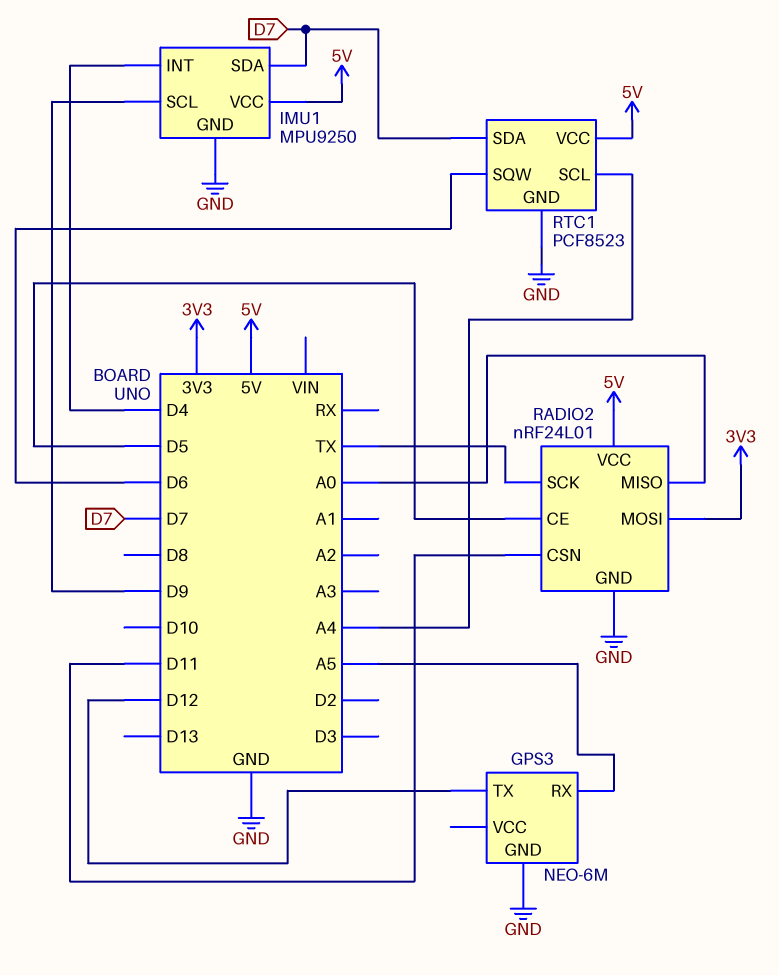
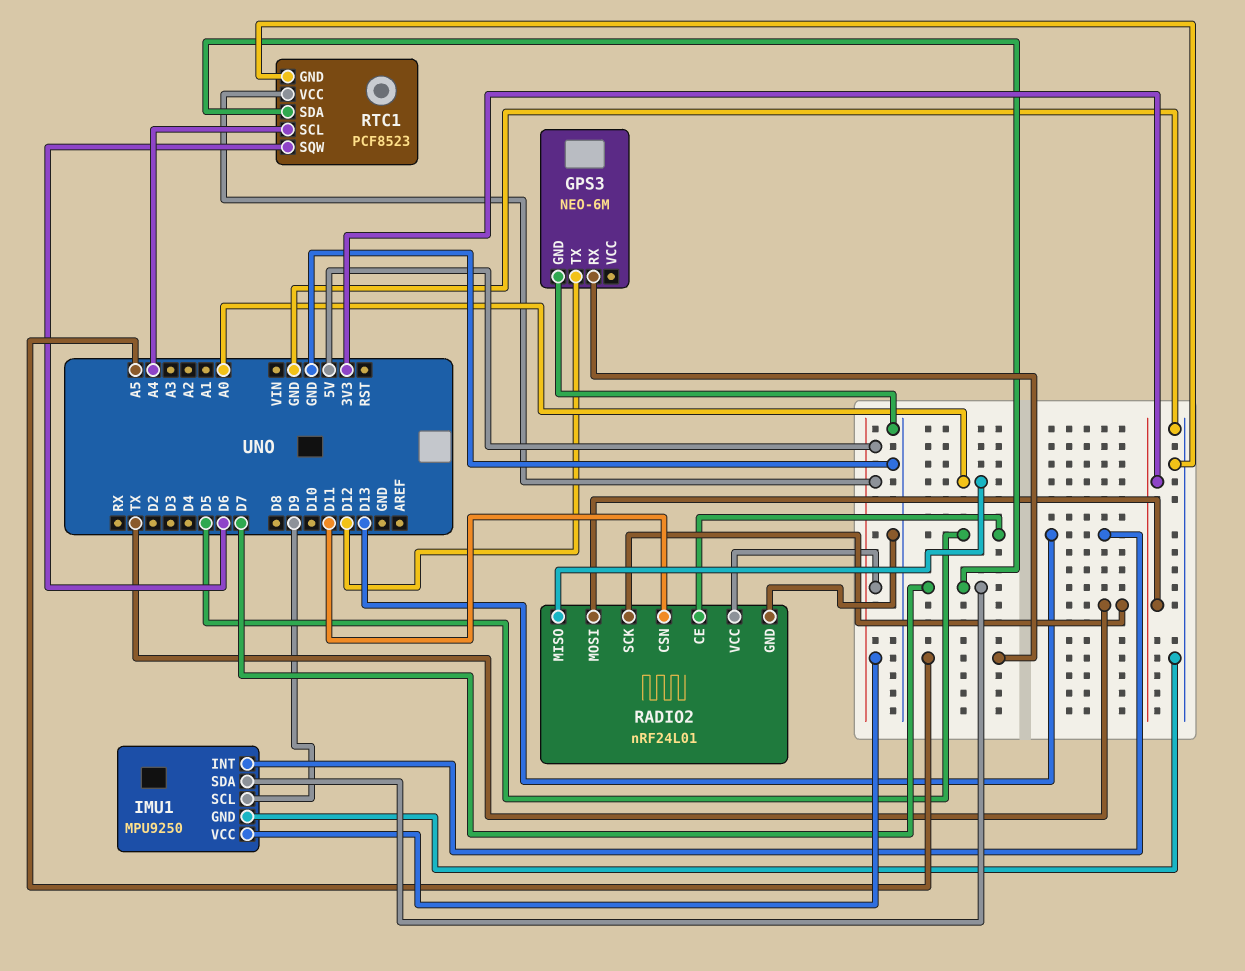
IMU1 pin INT: D4 -> D13

